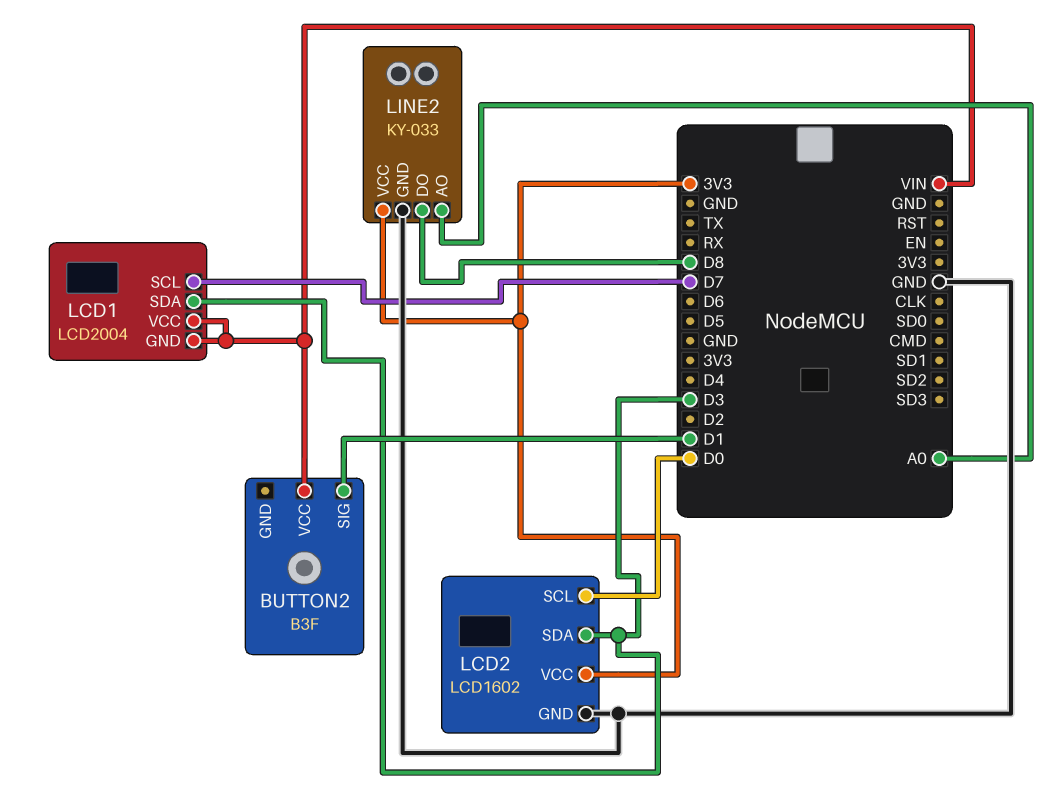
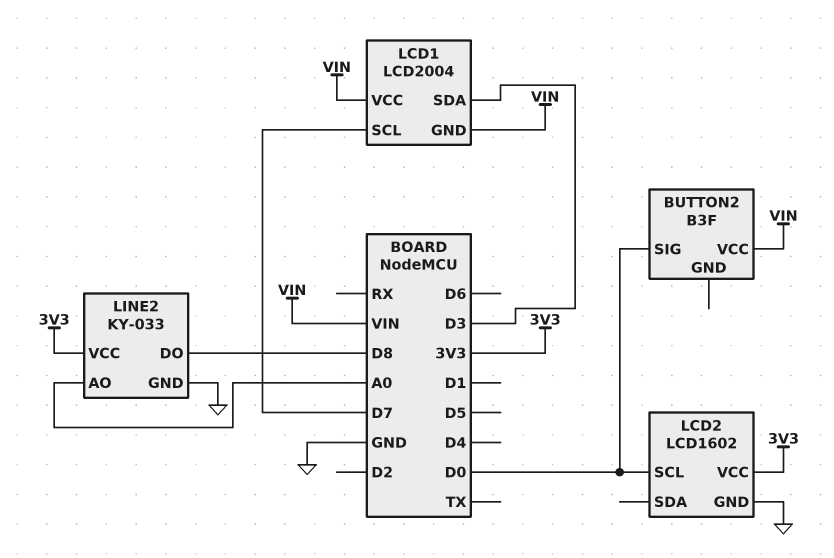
BUTTON2 pin SIG: D1 -> D0
LCD2 pin SDA: D3 -> none

